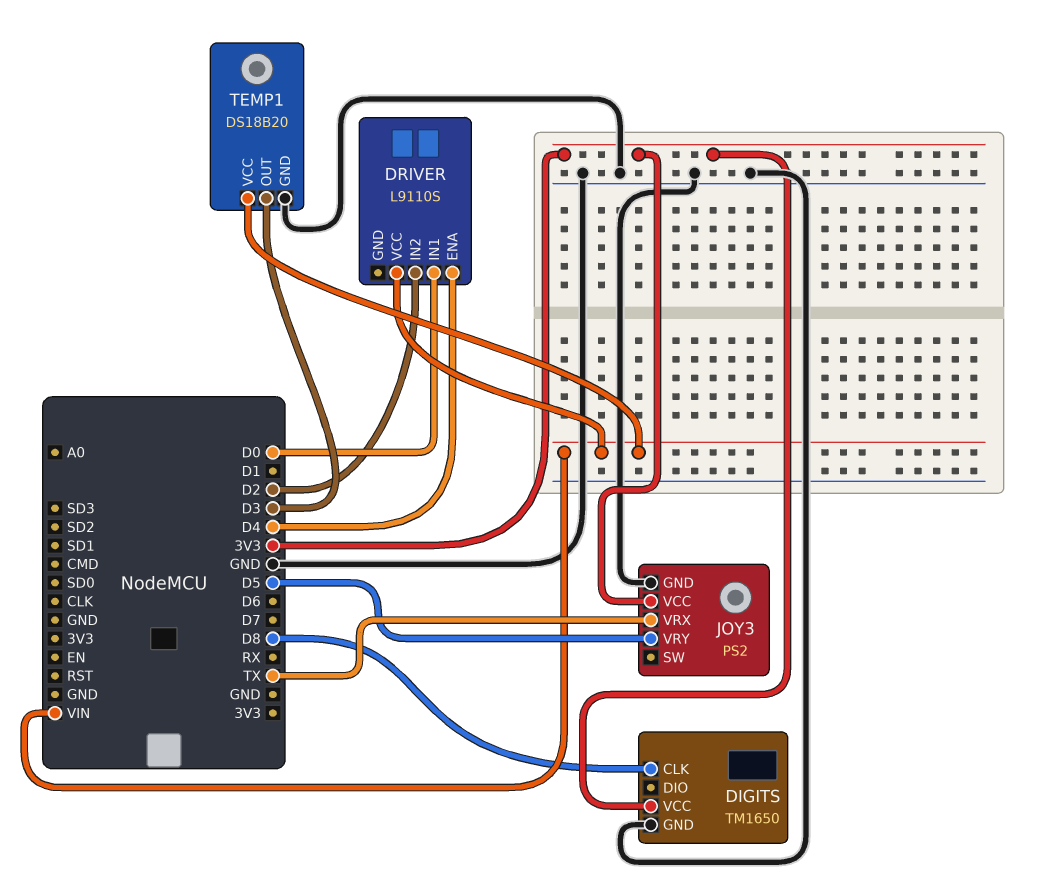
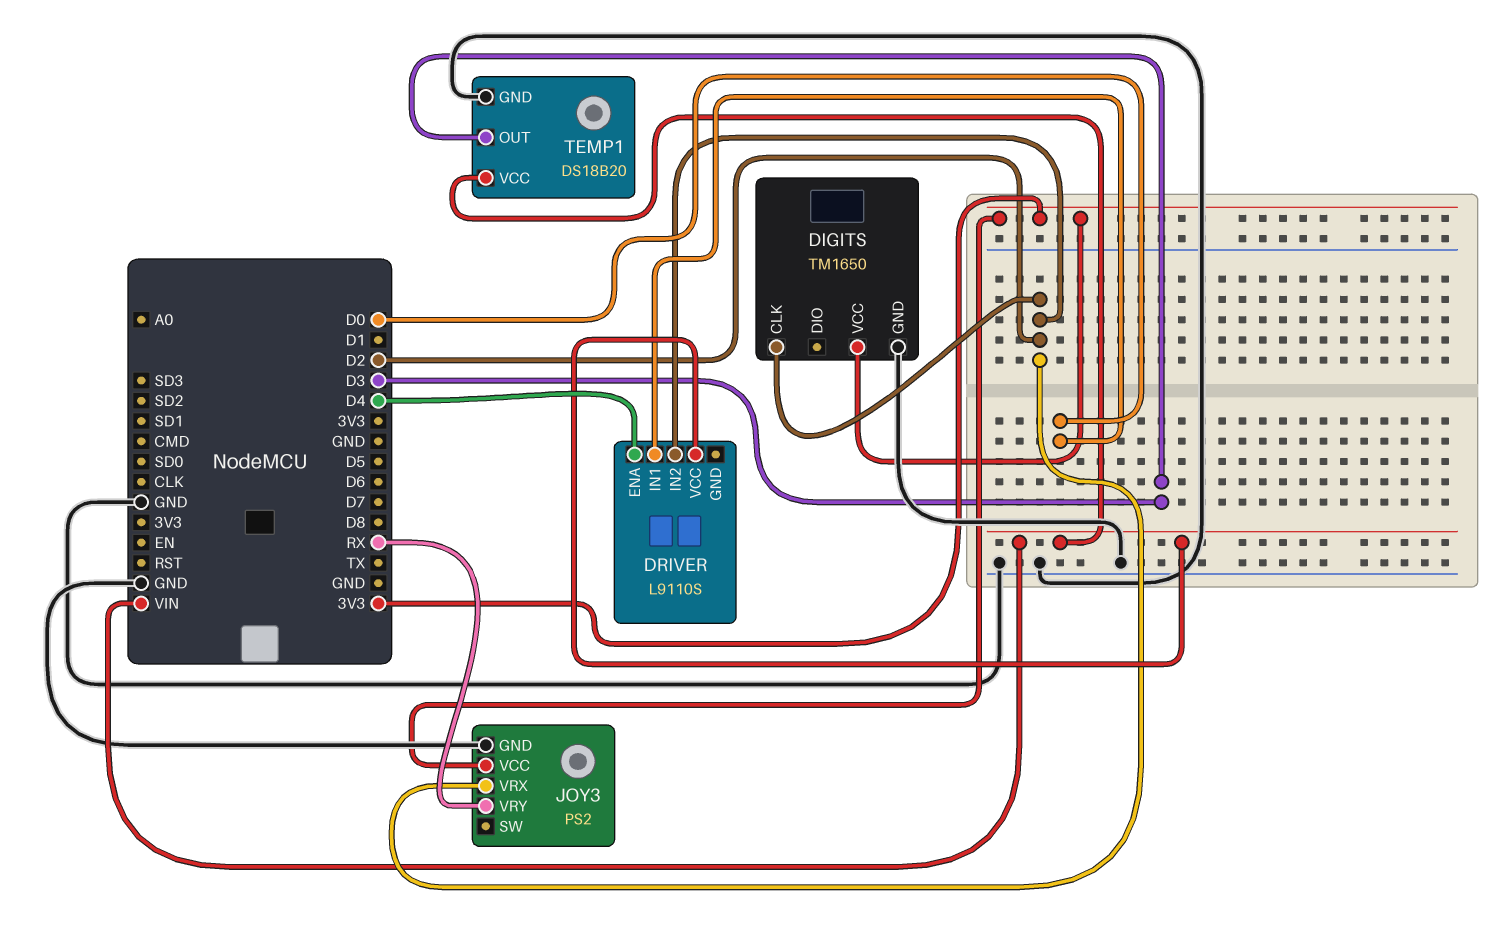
DIGITS pin CLK: D8 -> D2
JOY3 pin VRX: TX -> D2
JOY3 pin VRY: D5 -> RX

